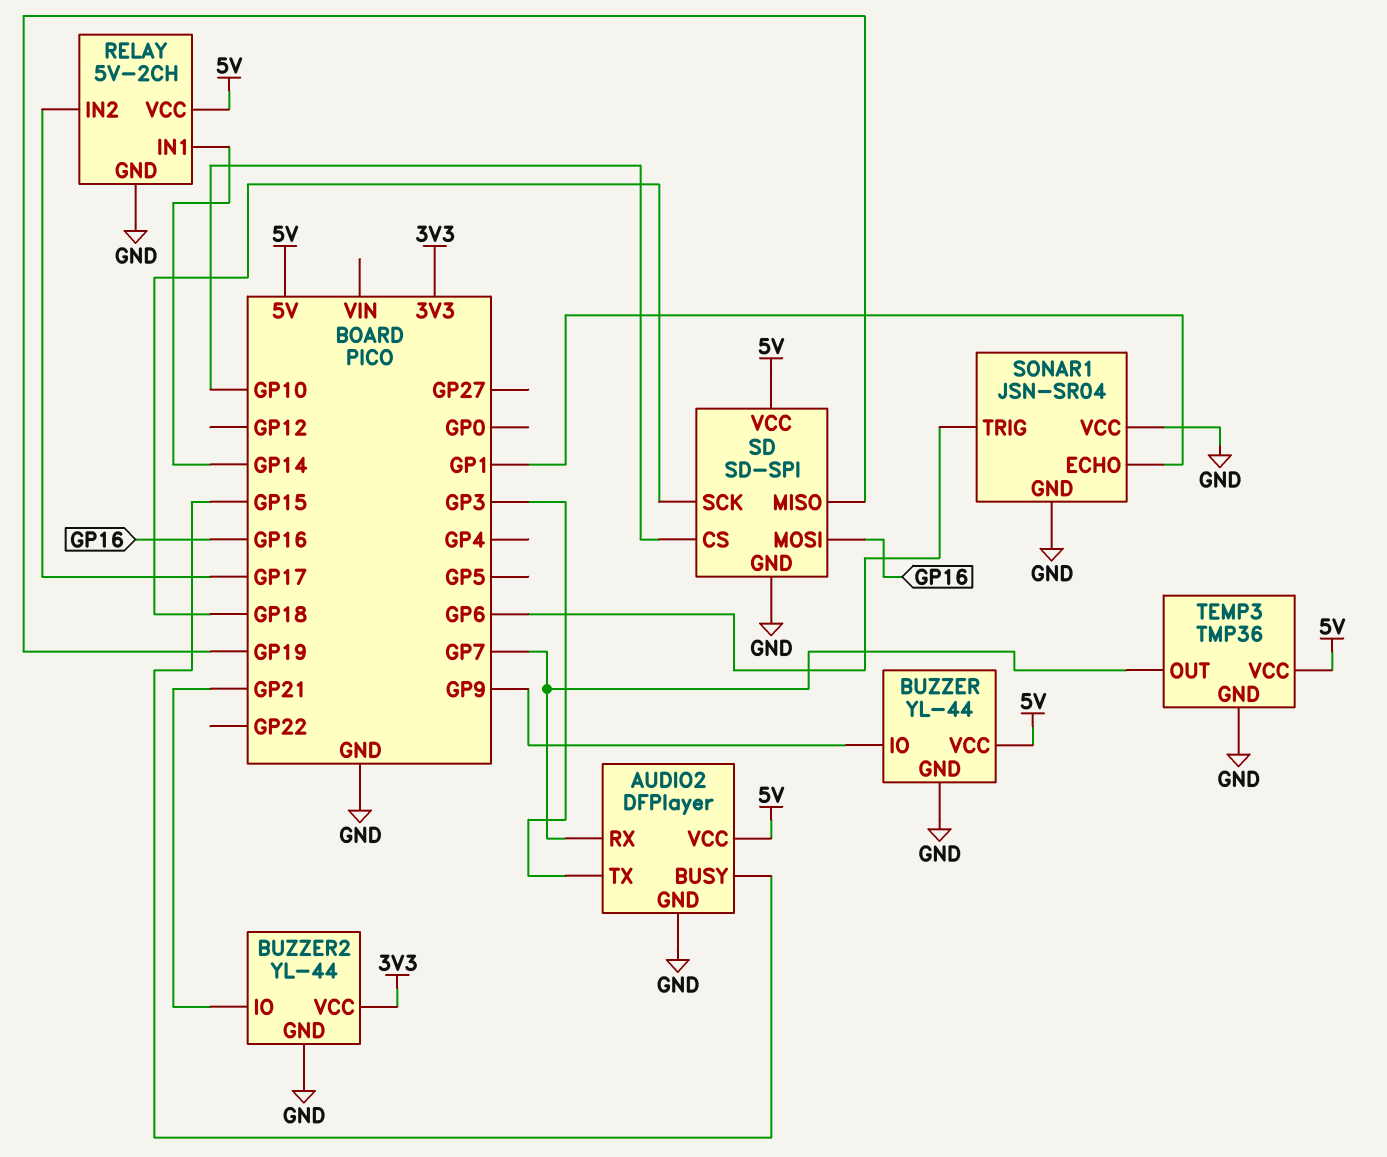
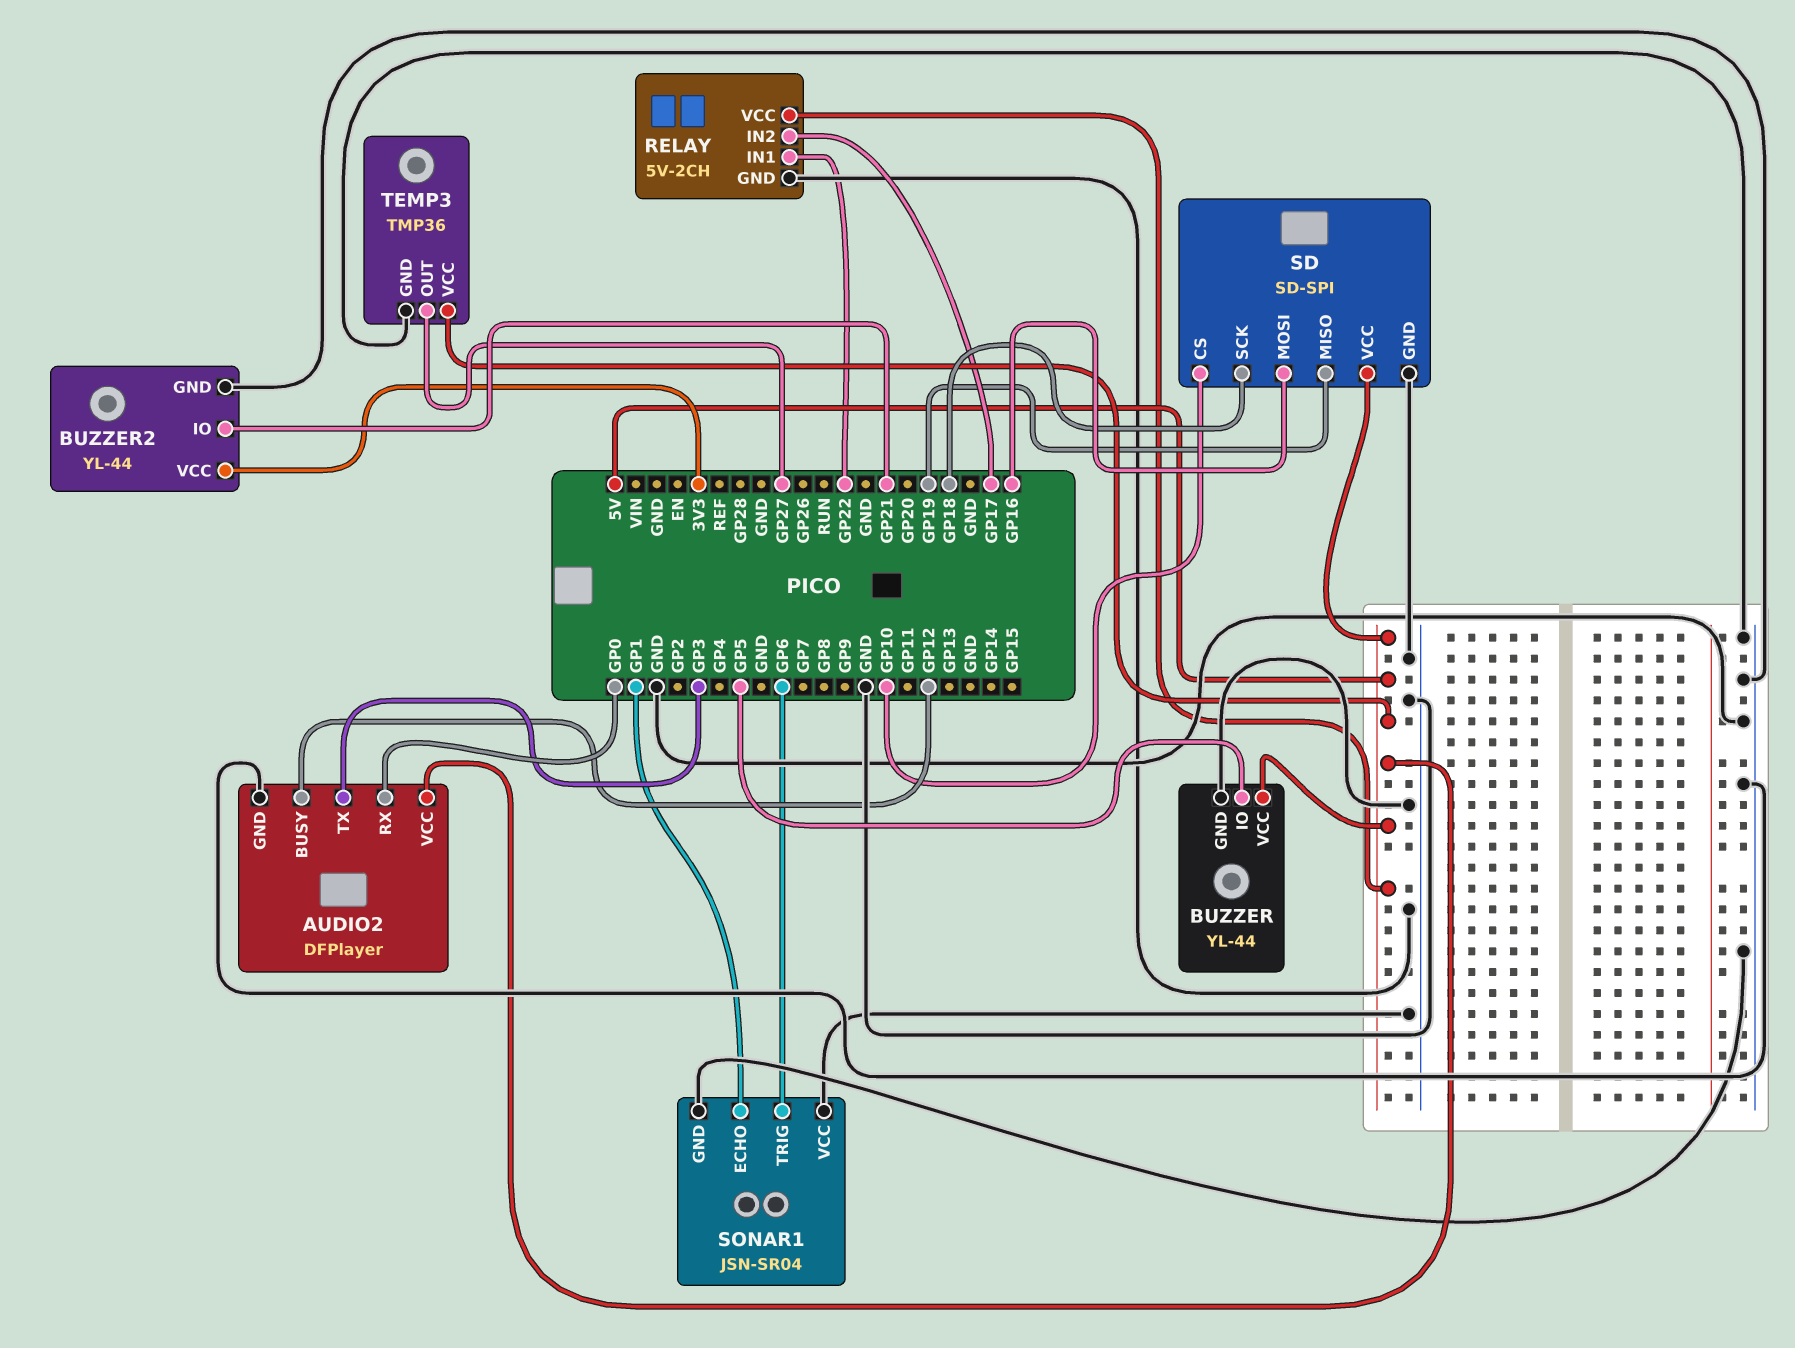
AUDIO2 pin BUSY: GP15 -> GP12
AUDIO2 pin RX: GP7 -> GP0
BUZZER pin IO: GP9 -> GP5
RELAY pin IN1: GP14 -> GP22
TEMP3 pin OUT: GP7 -> GP27

